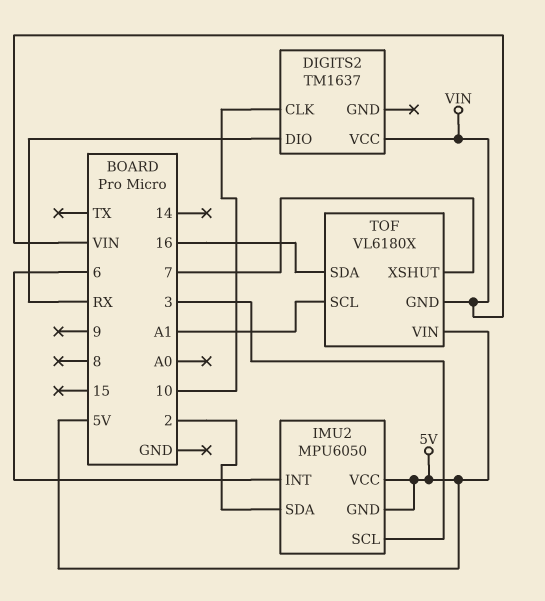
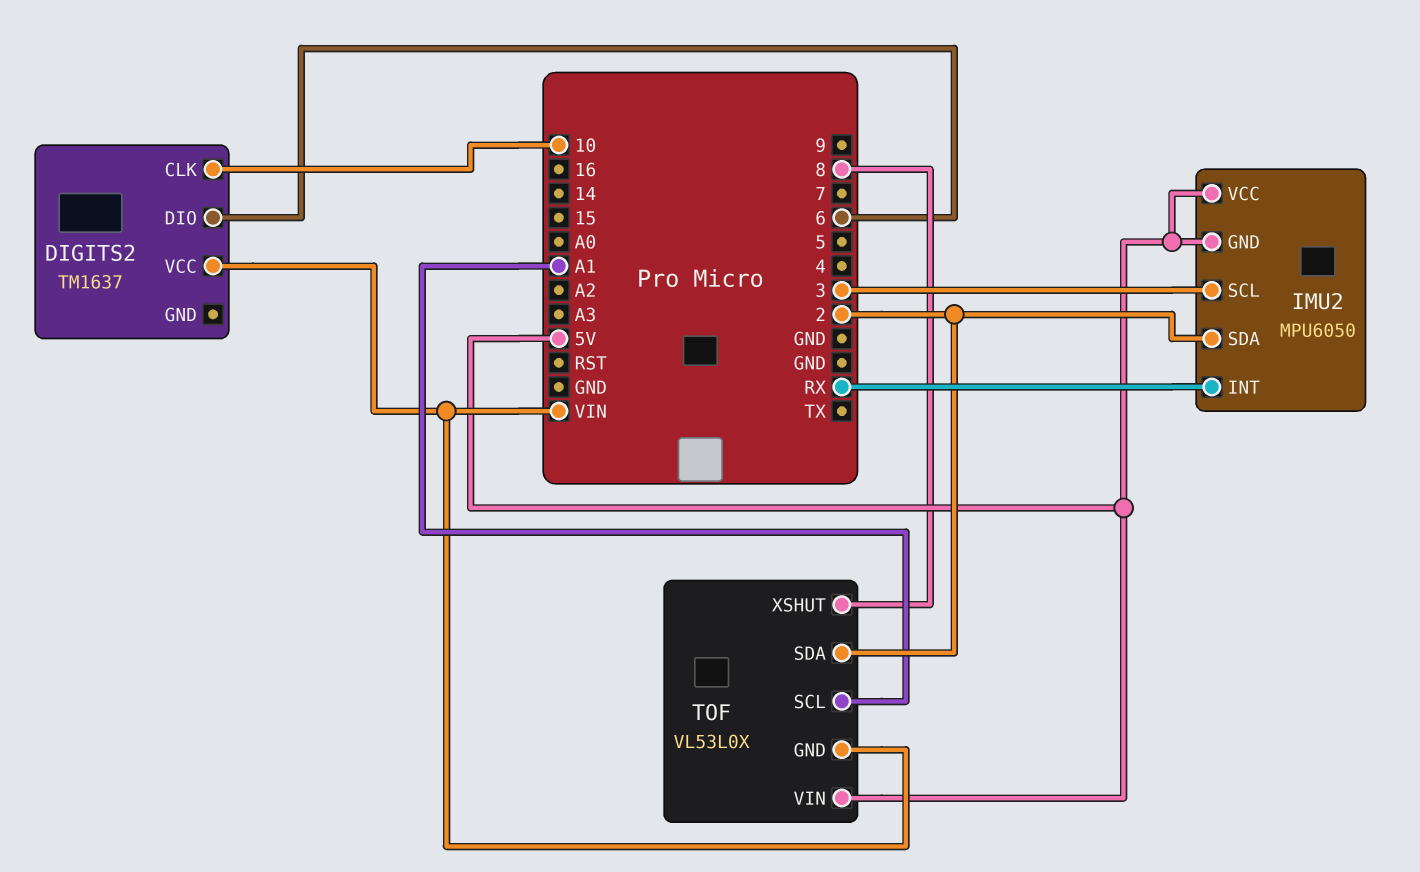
DIGITS2 pin DIO: RX -> 6
IMU2 pin INT: 6 -> RX
TOF: VL6180X -> VL53L0X
TOF pin SDA: 16 -> 2
TOF pin XSHUT: 7 -> 8

